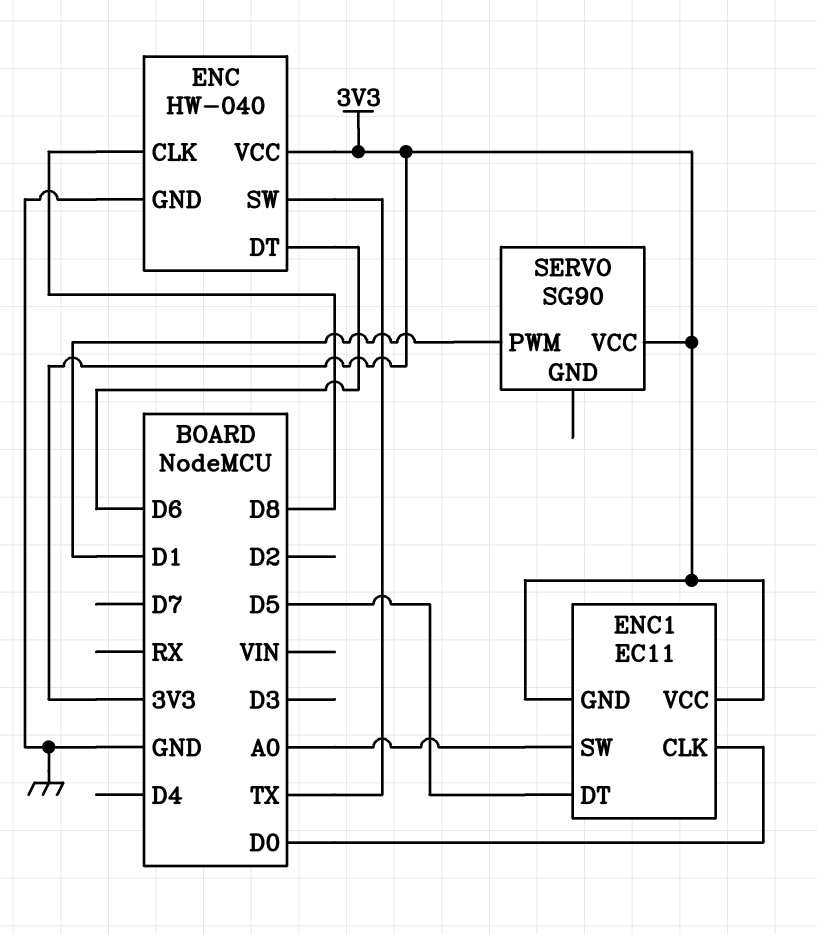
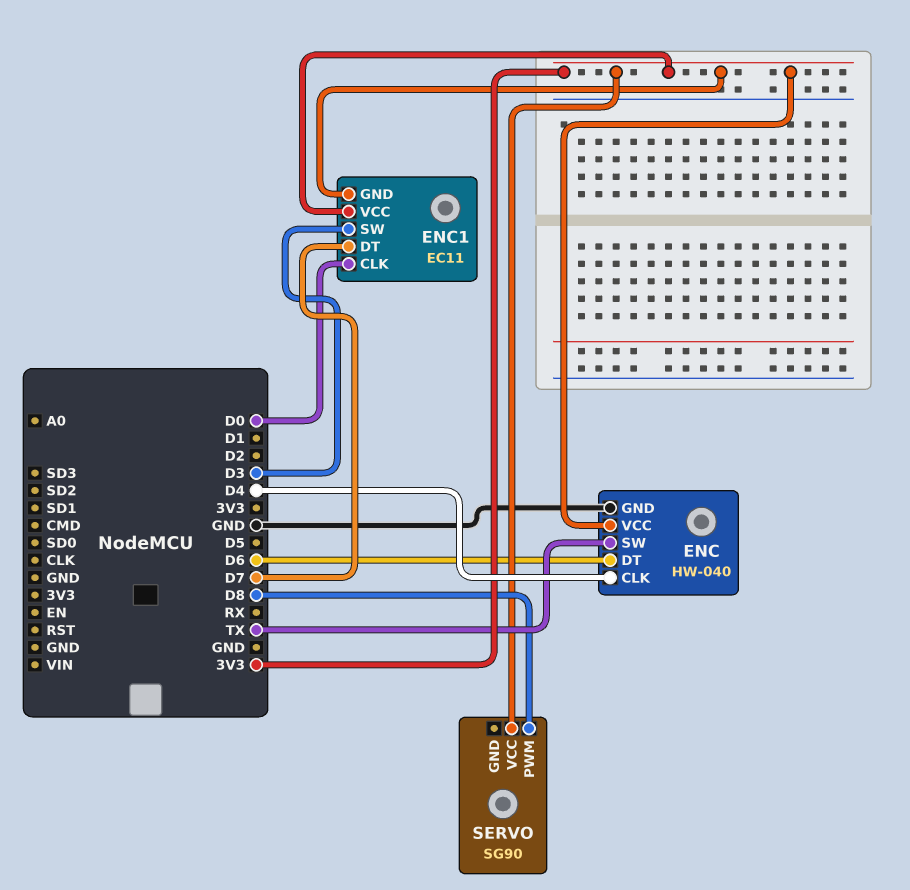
ENC pin CLK: D8 -> D4
ENC1 pin DT: D5 -> D7
ENC1 pin SW: A0 -> D3
SERVO pin PWM: D1 -> D8

